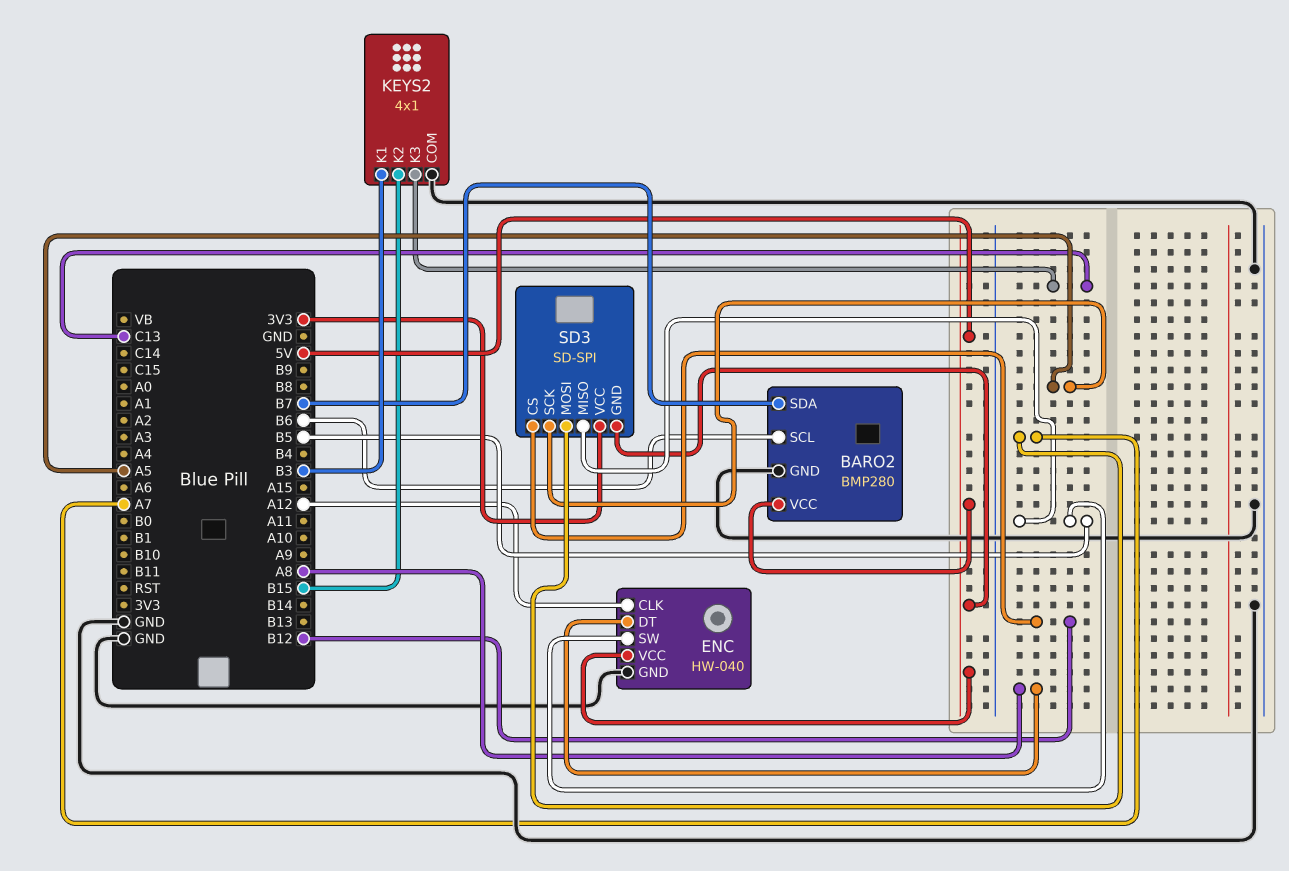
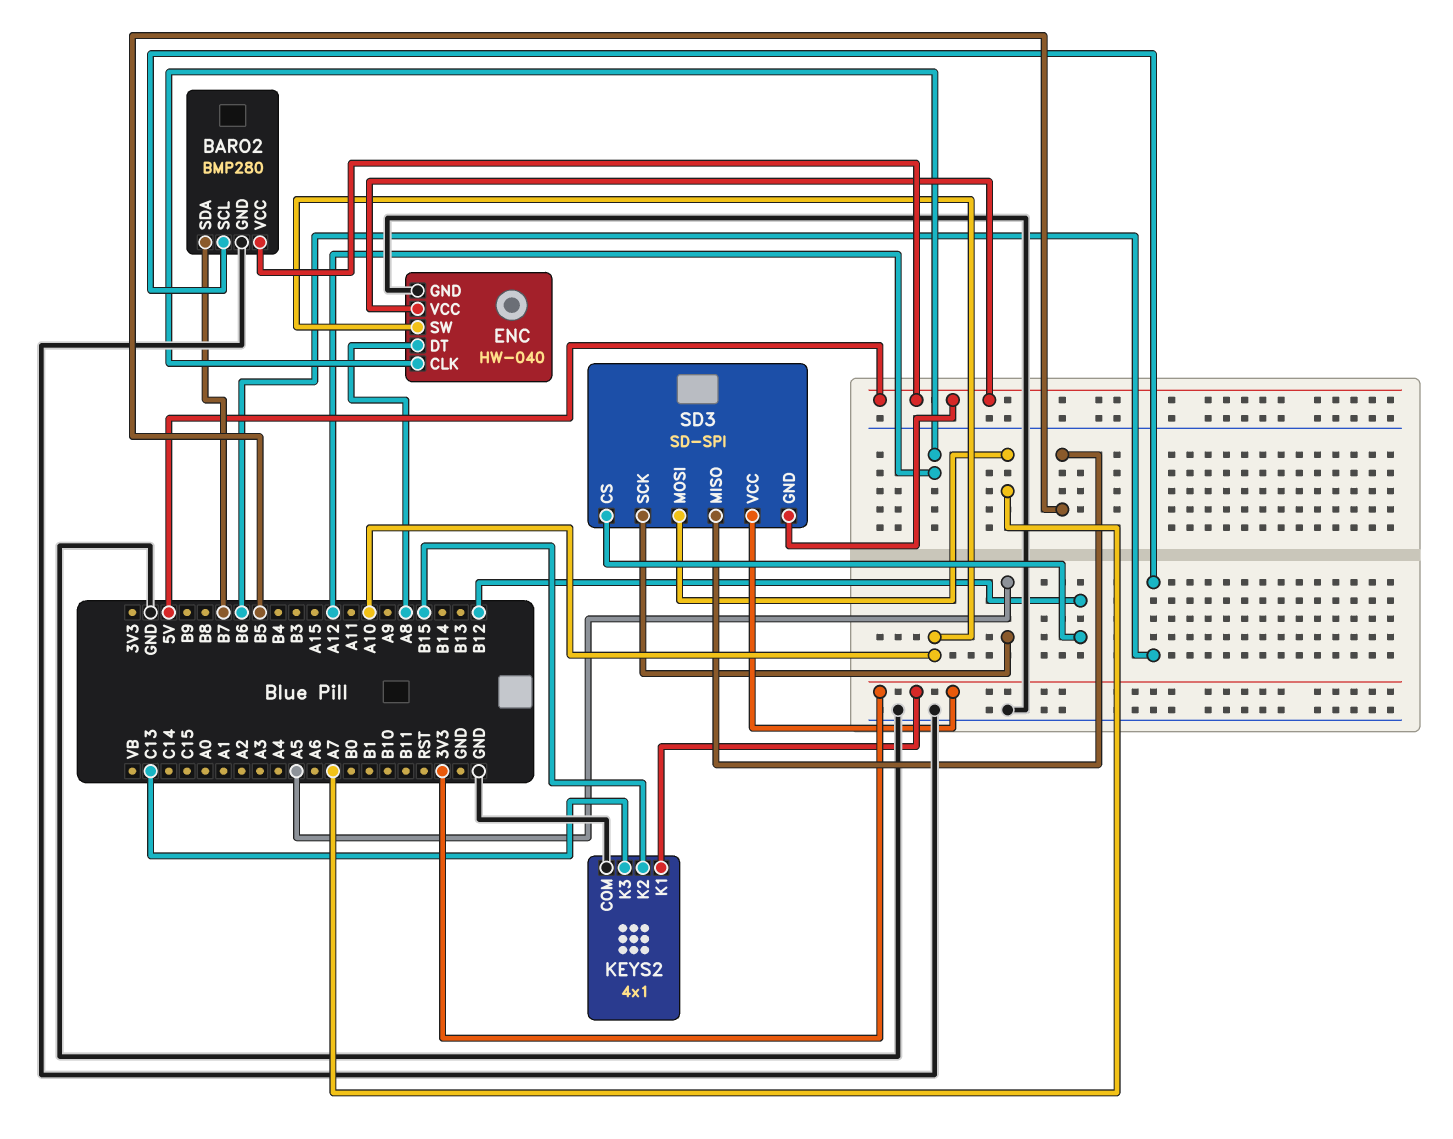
ENC pin SW: B5 -> A10
KEYS2 pin K1: B3 -> 3V3

